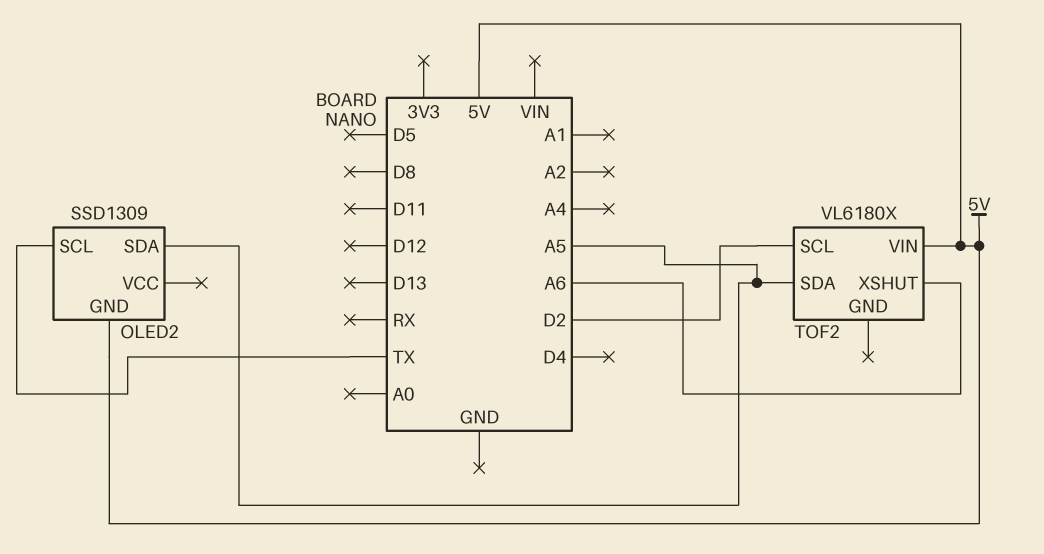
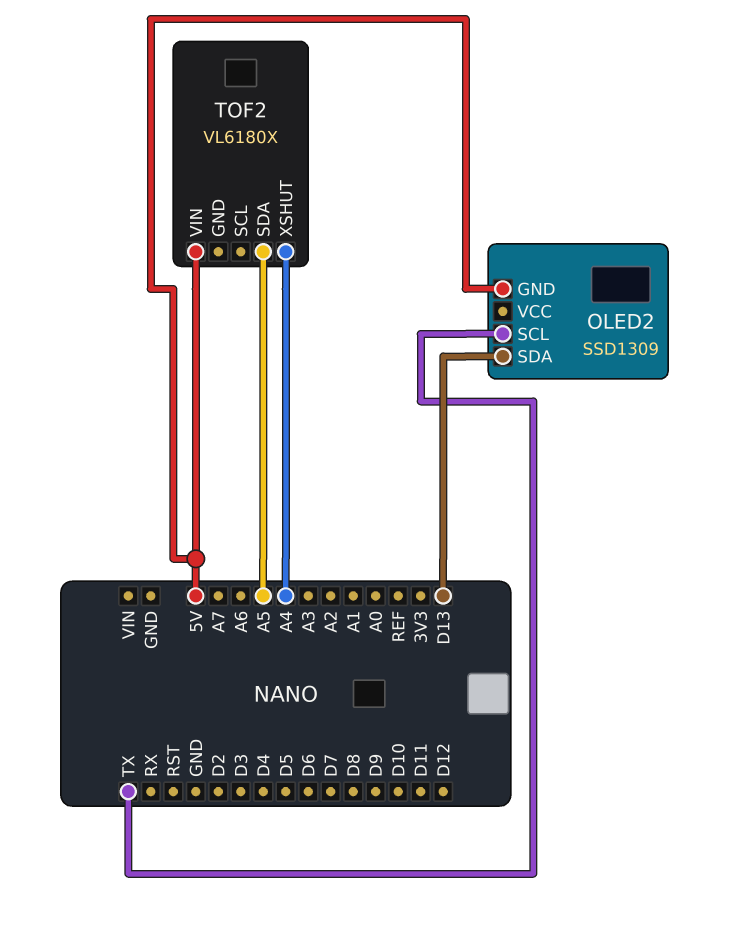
OLED2 pin SDA: A5 -> D13
TOF2 pin SCL: D2 -> none
TOF2 pin XSHUT: A6 -> A4

